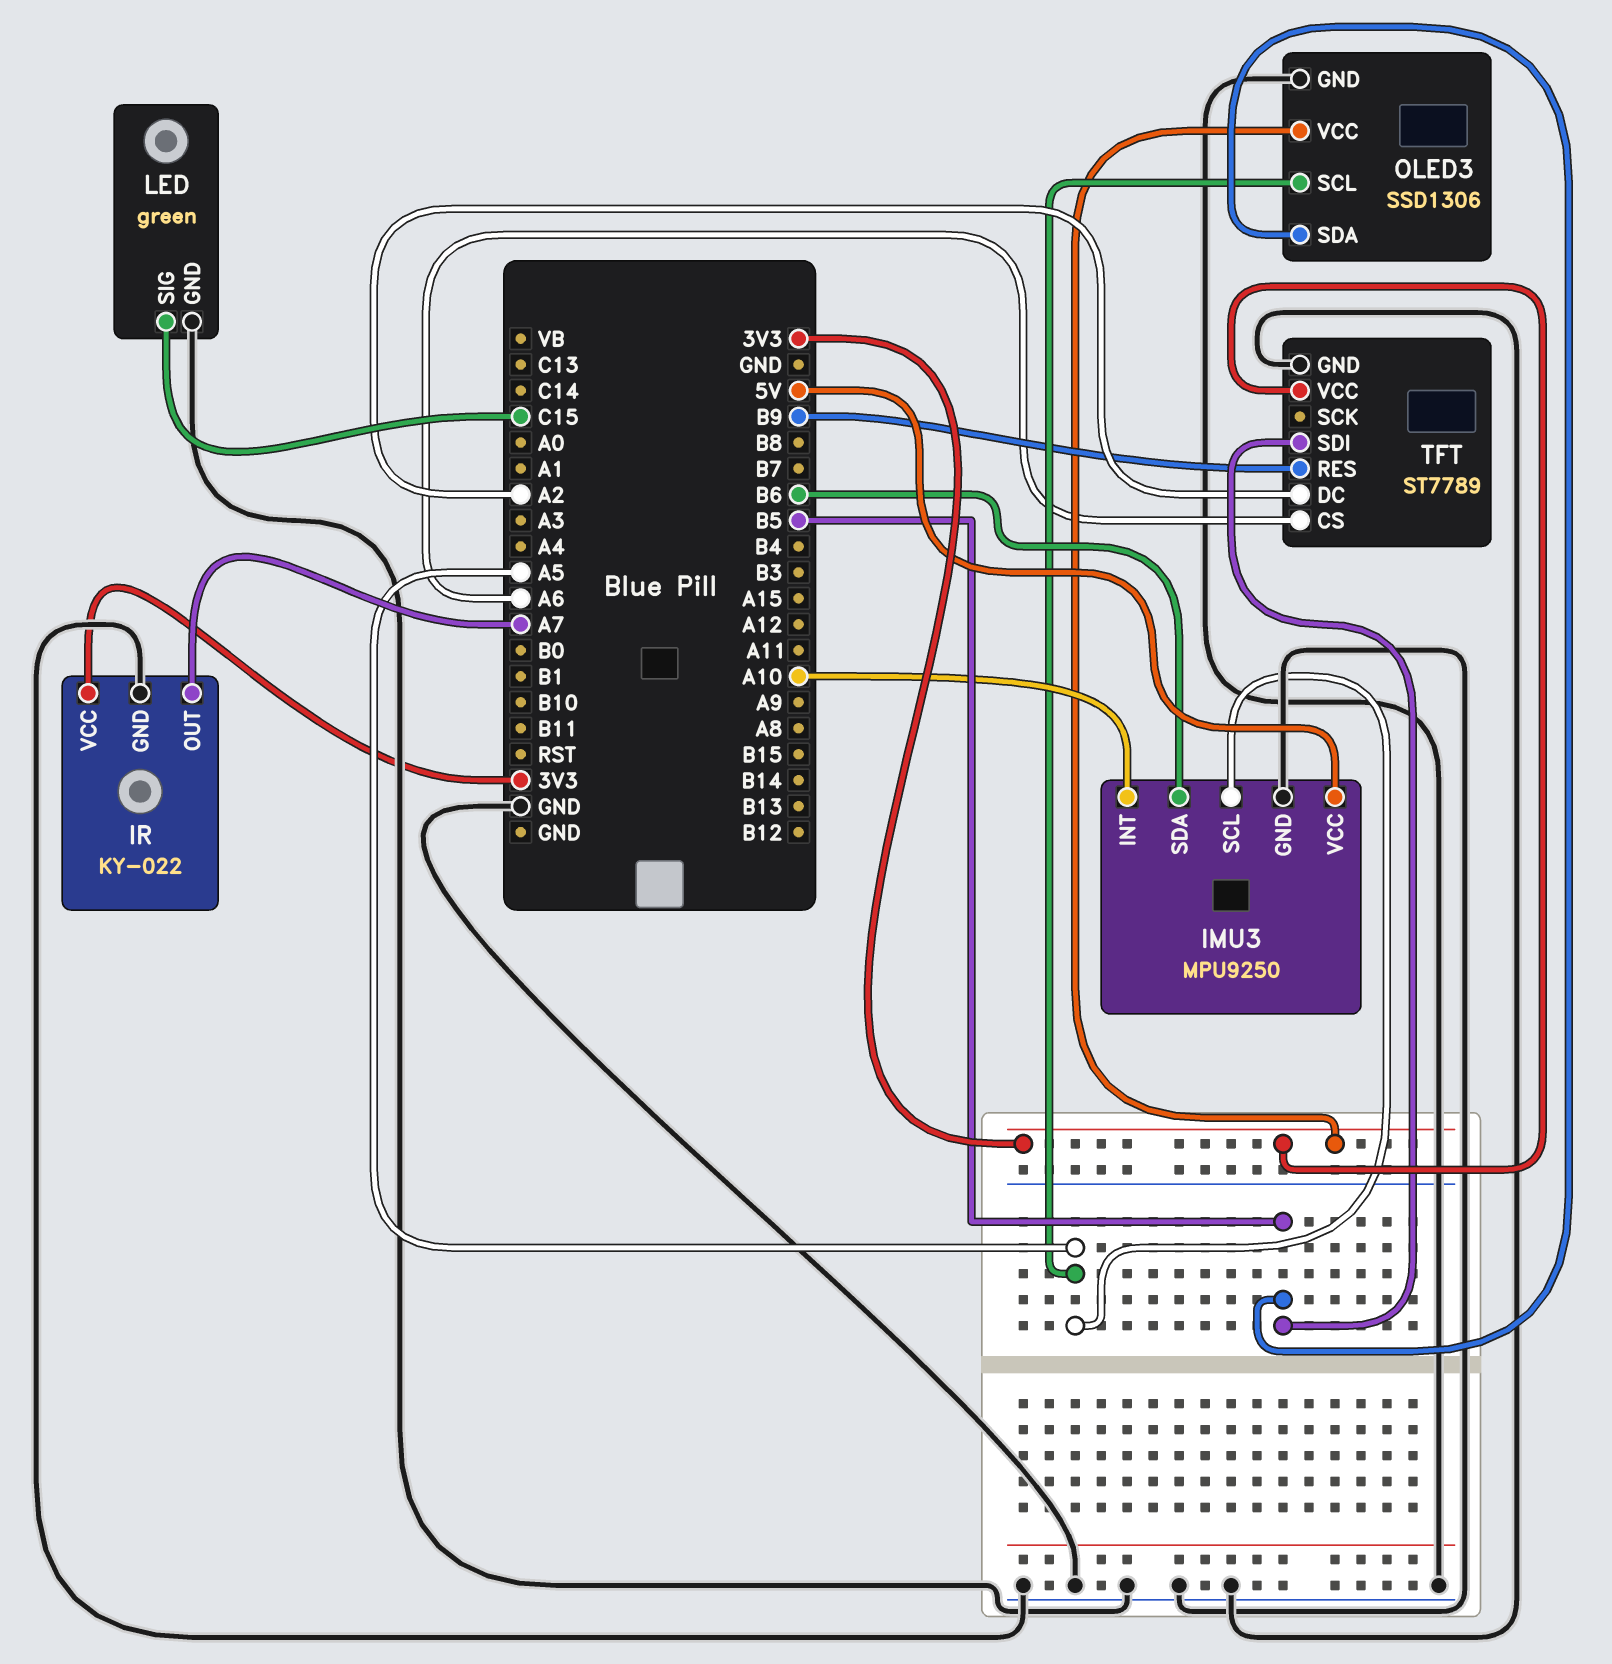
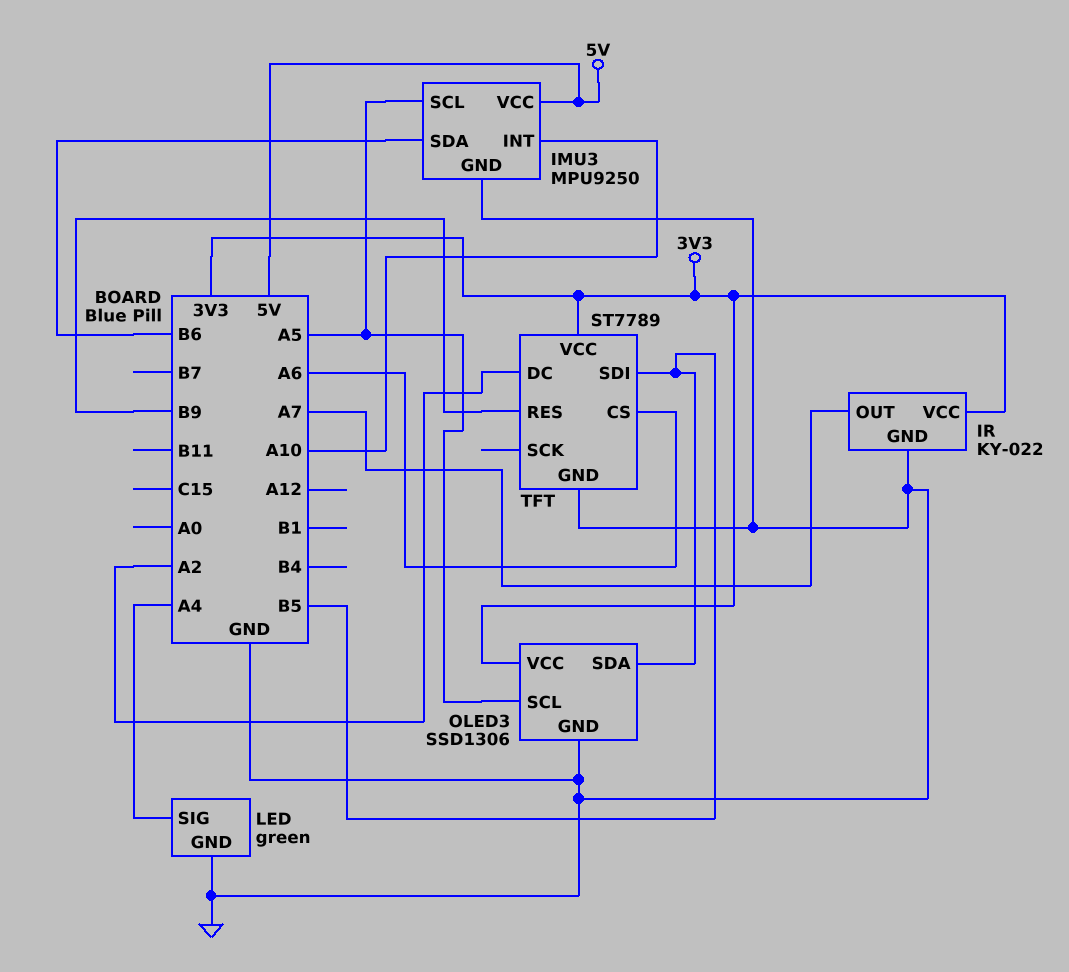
LED pin SIG: C15 -> A4

